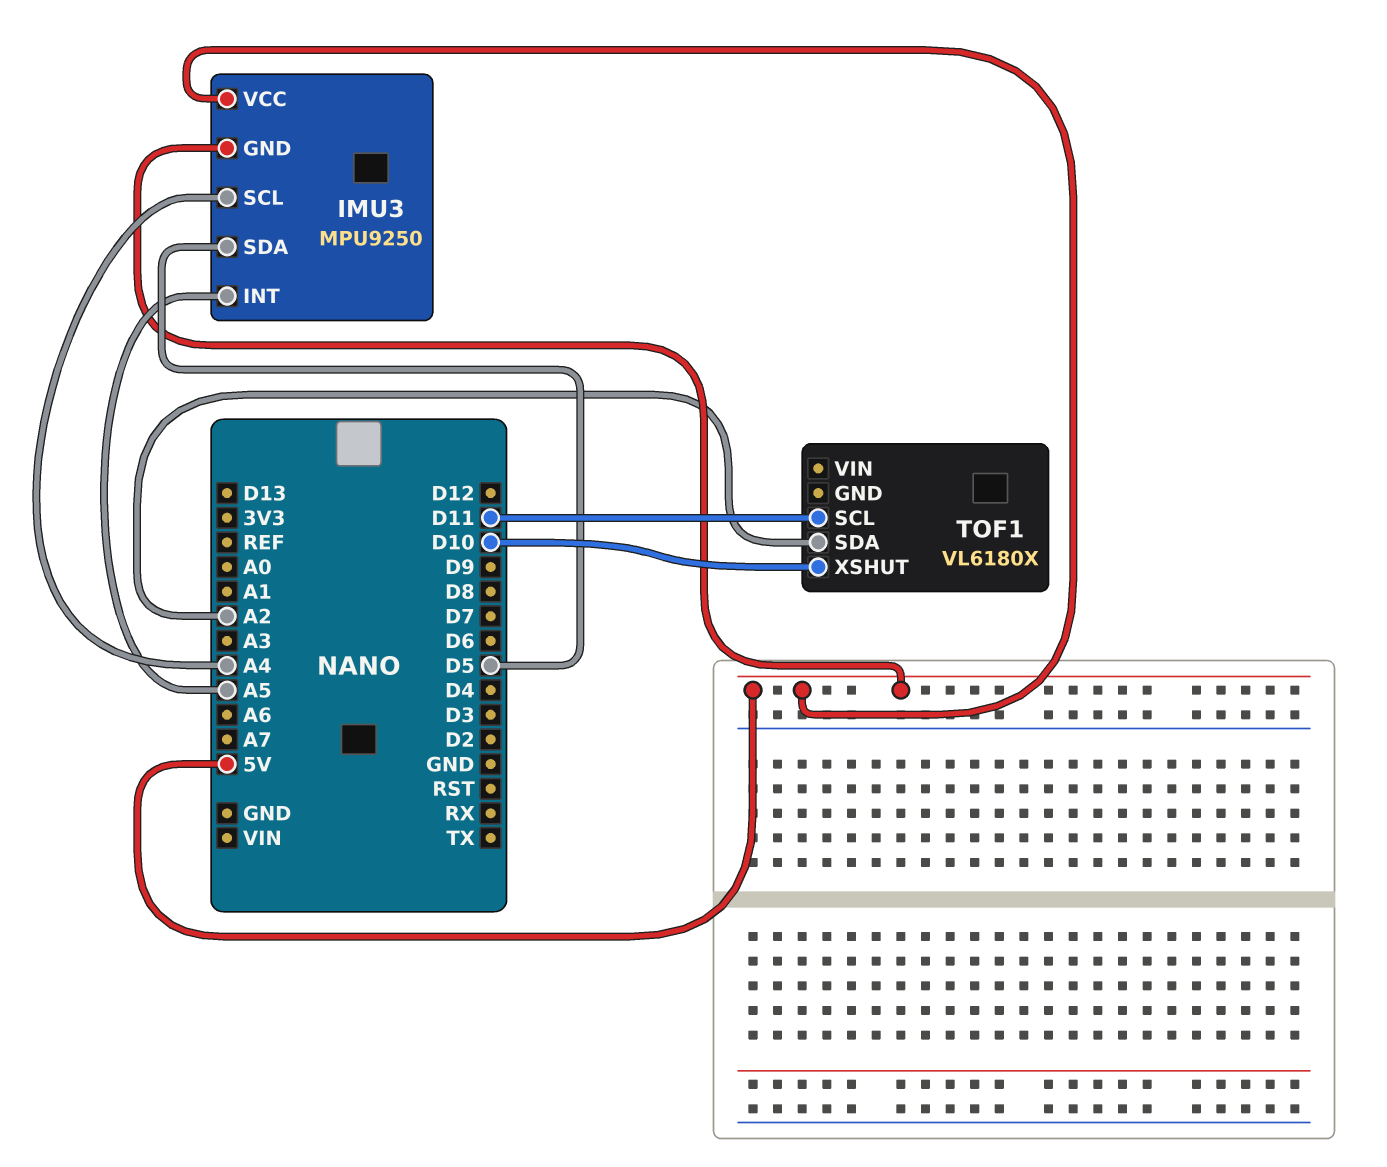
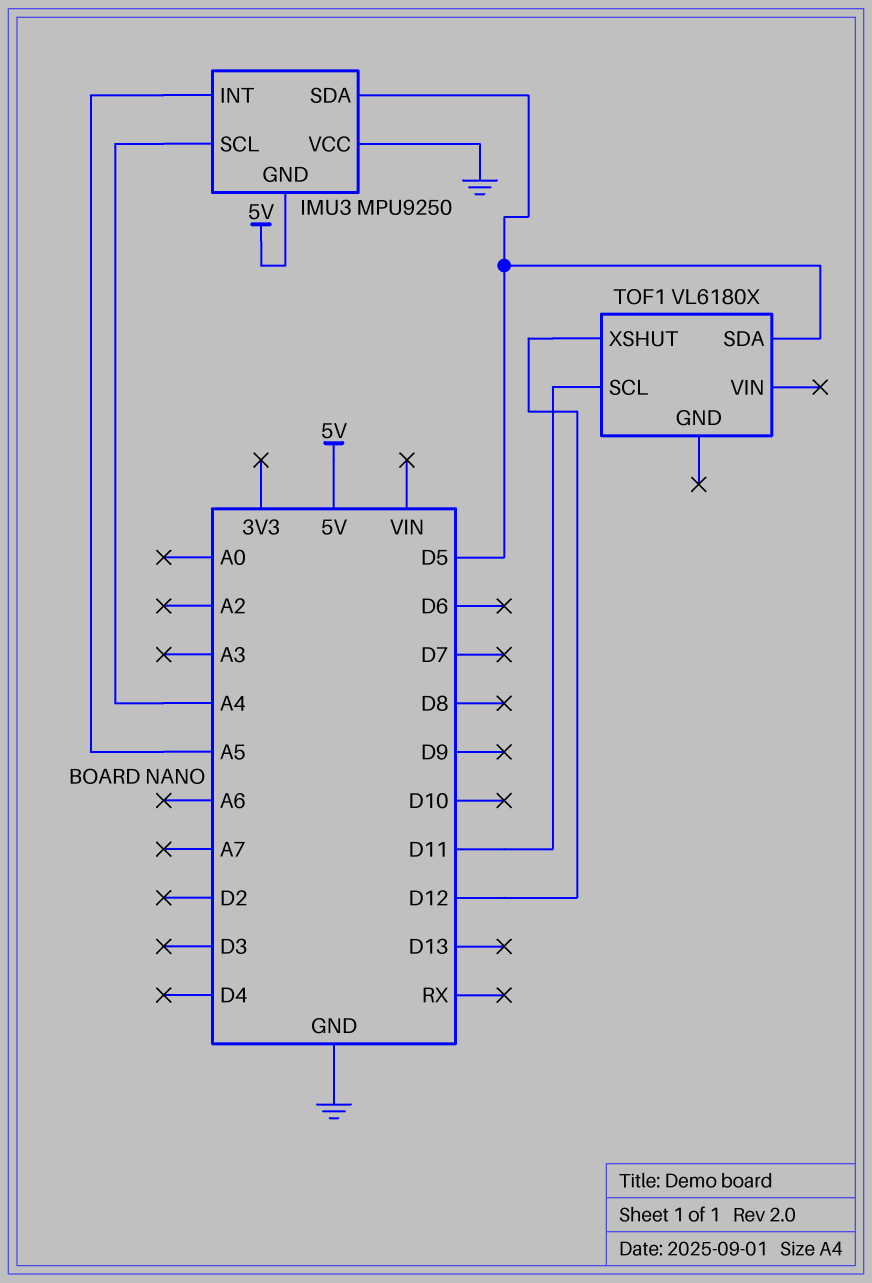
IMU3 pin VCC: 5V -> GND
TOF1 pin SDA: A2 -> D5
TOF1 pin XSHUT: D10 -> D12

